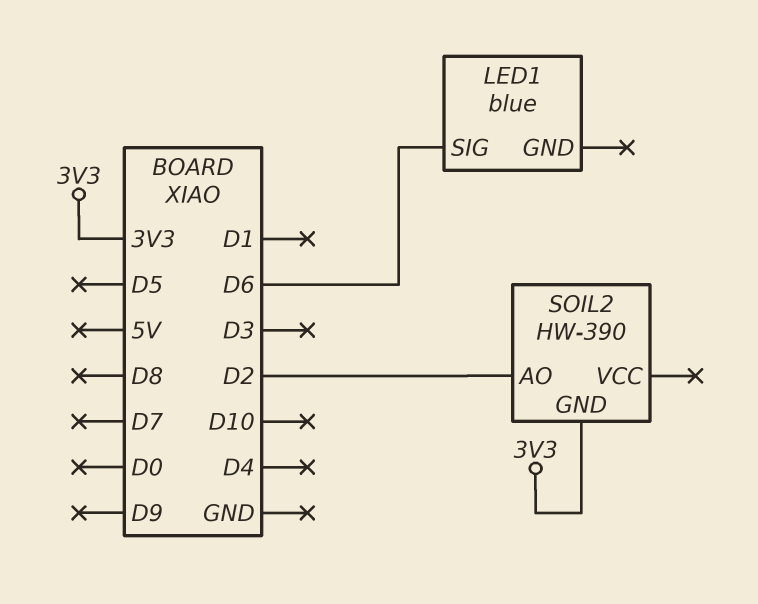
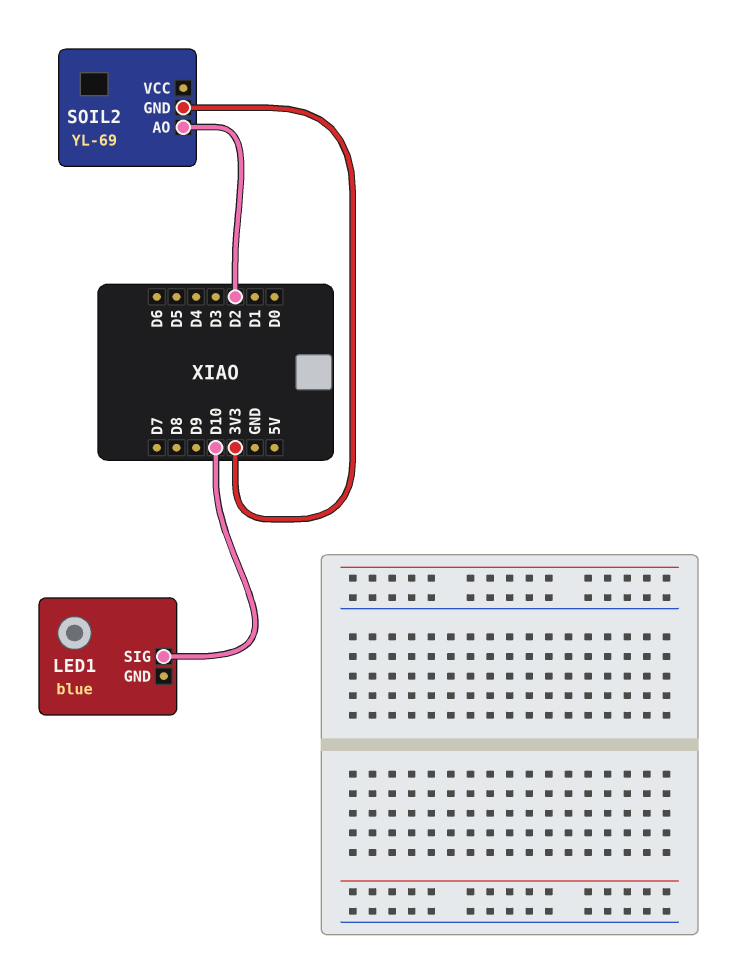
LED1 pin SIG: D6 -> D10
SOIL2: HW-390 -> YL-69

